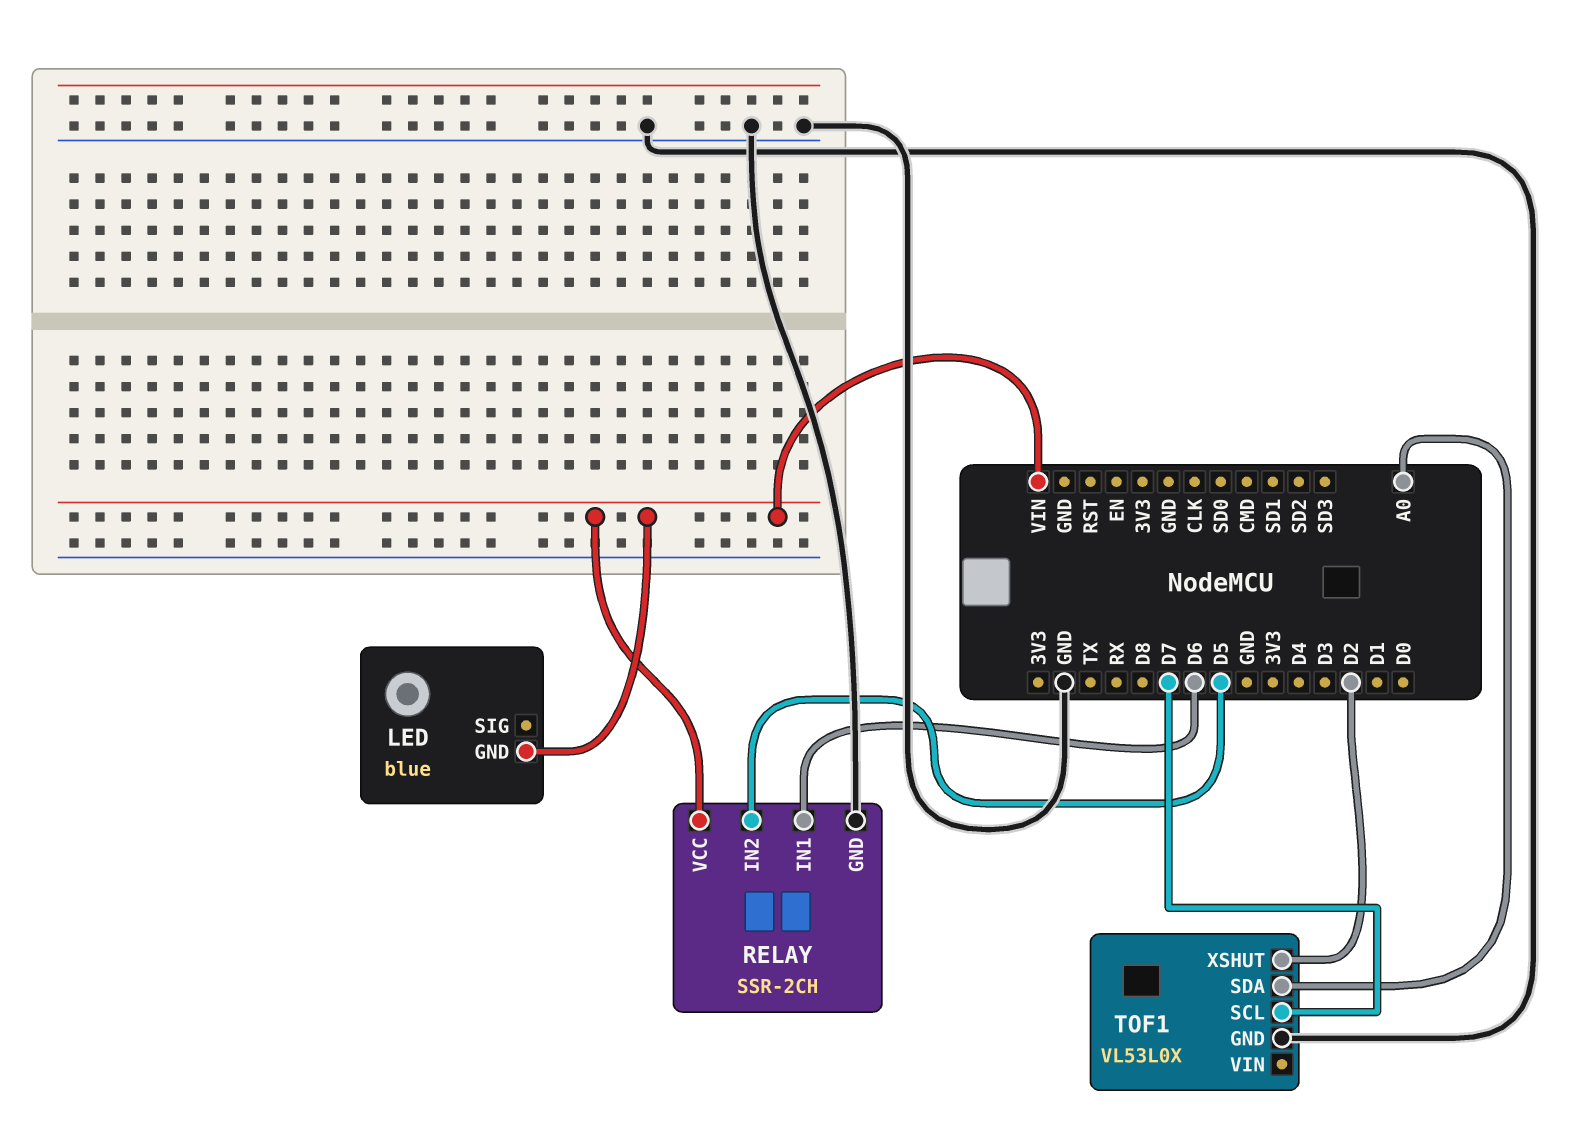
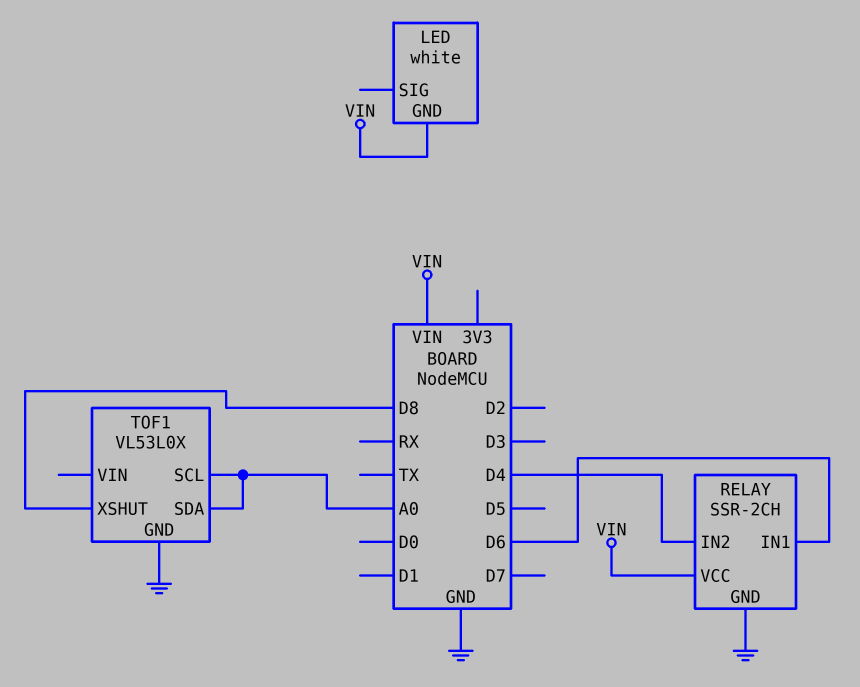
LED: blue -> white
RELAY pin IN2: D5 -> D4
TOF1 pin SCL: D7 -> A0
TOF1 pin XSHUT: D2 -> D8

